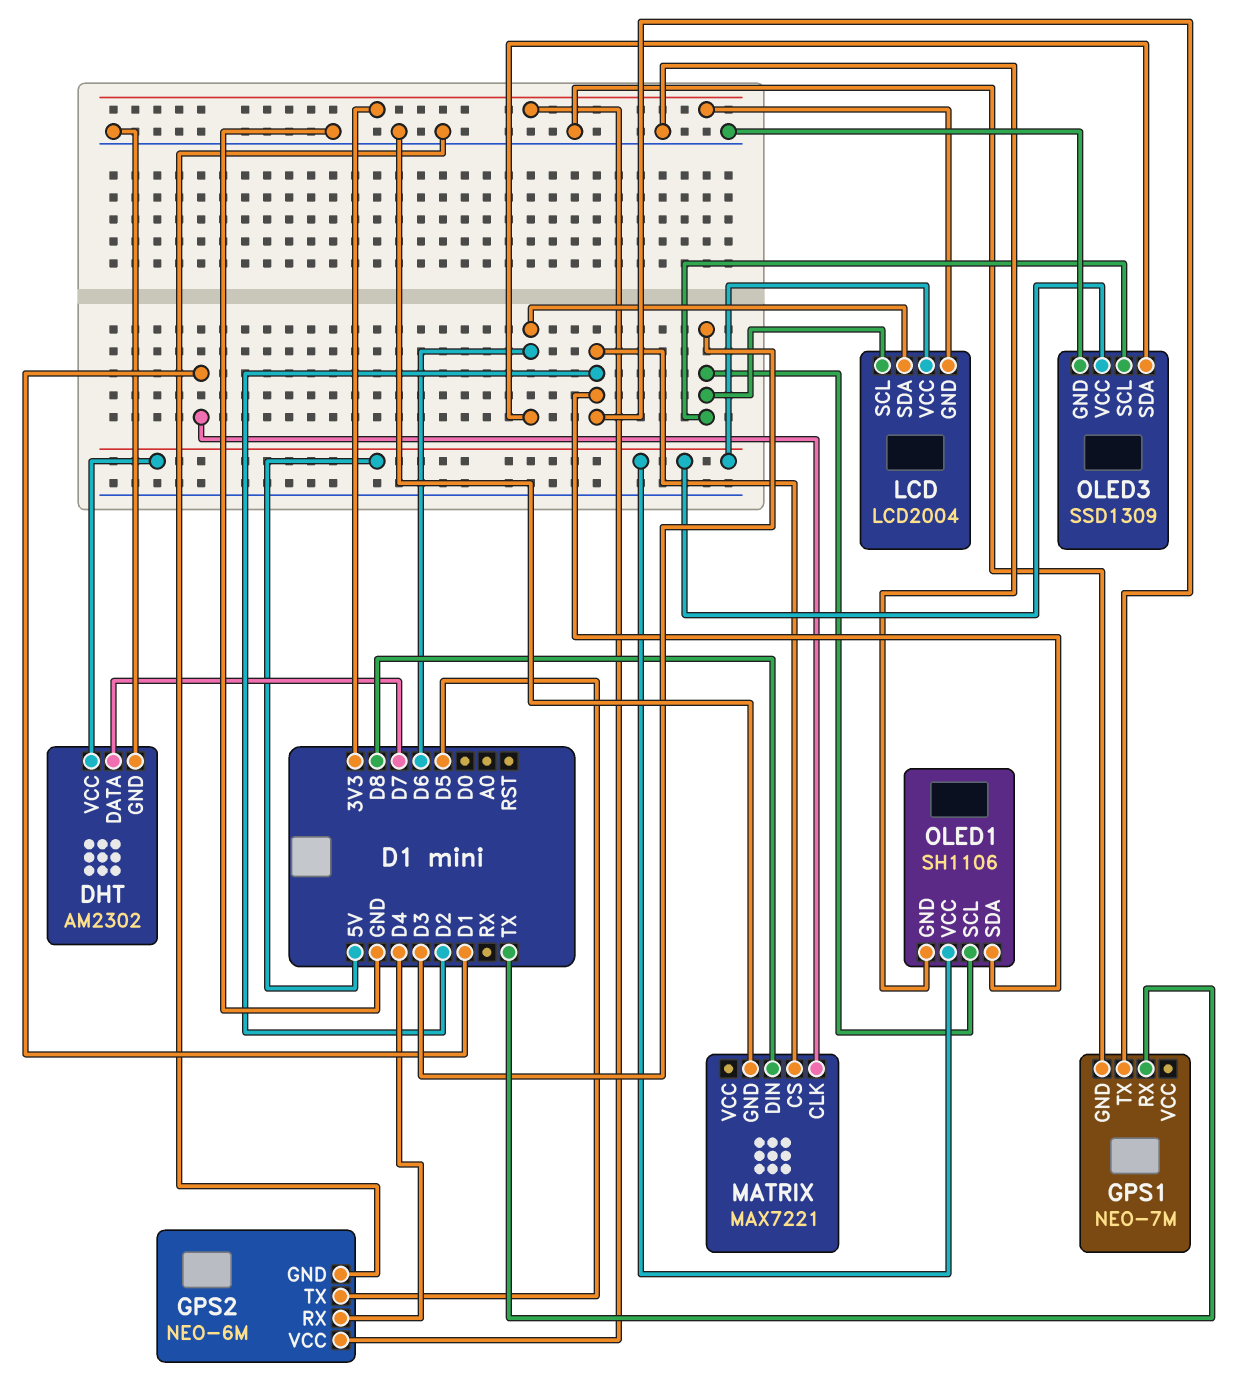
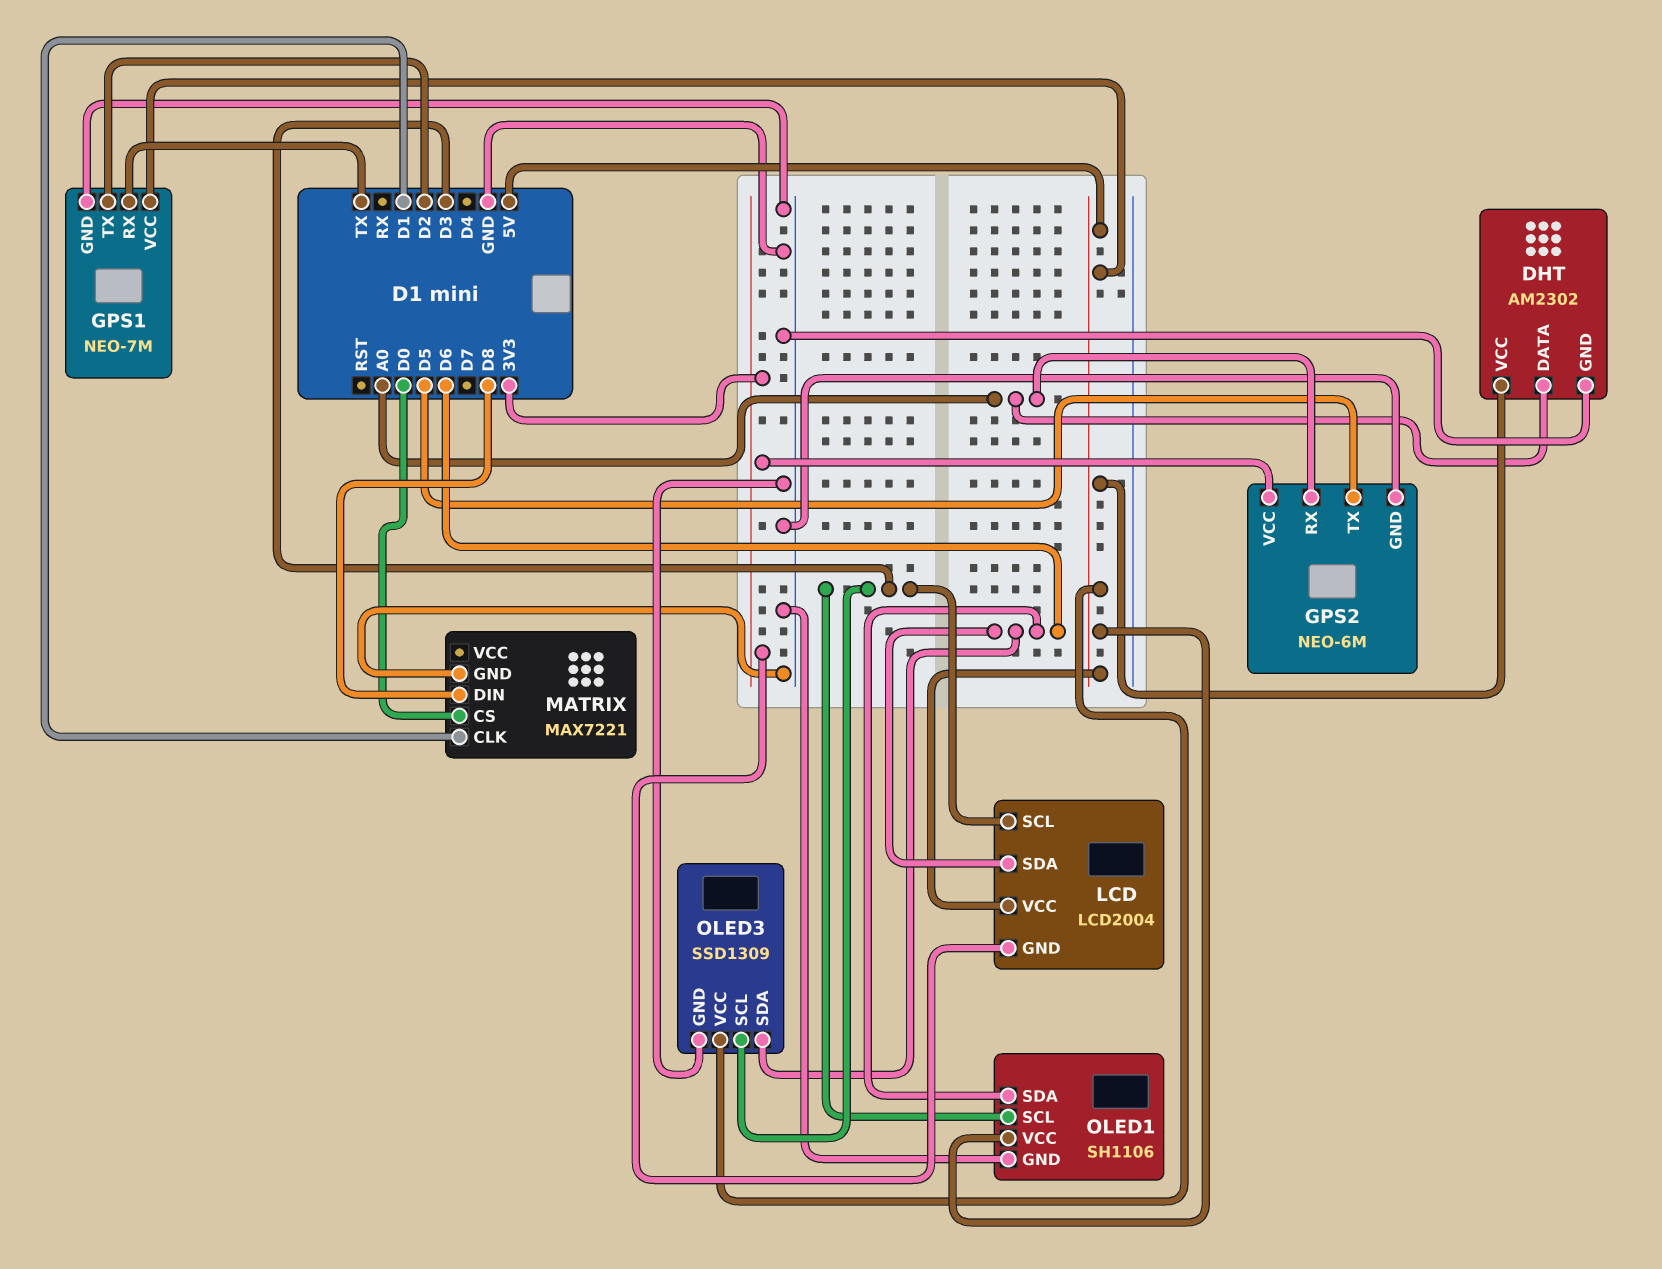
DHT pin DATA: D7 -> A0
GPS1 pin VCC: none -> 5V
GPS2 pin RX: D4 -> A0
MATRIX pin CS: D2 -> D0
OLED1 pin SDA: D2 -> D6

